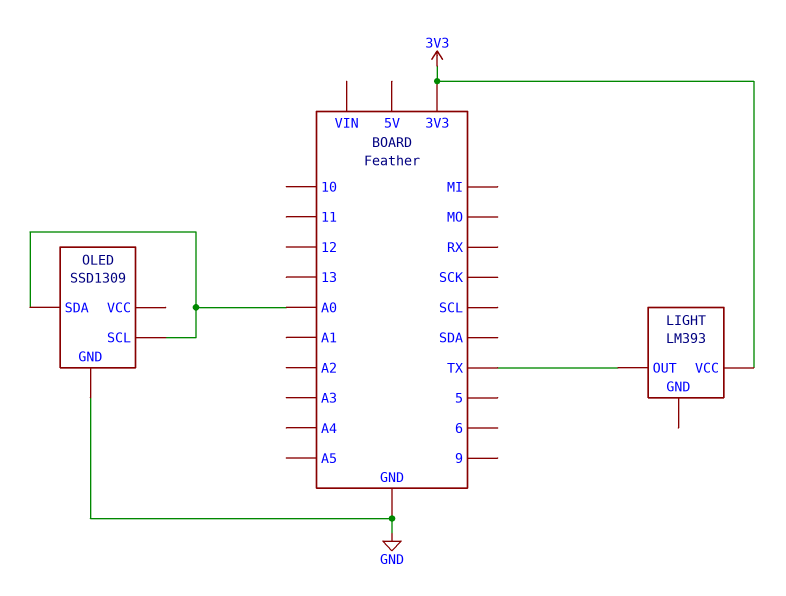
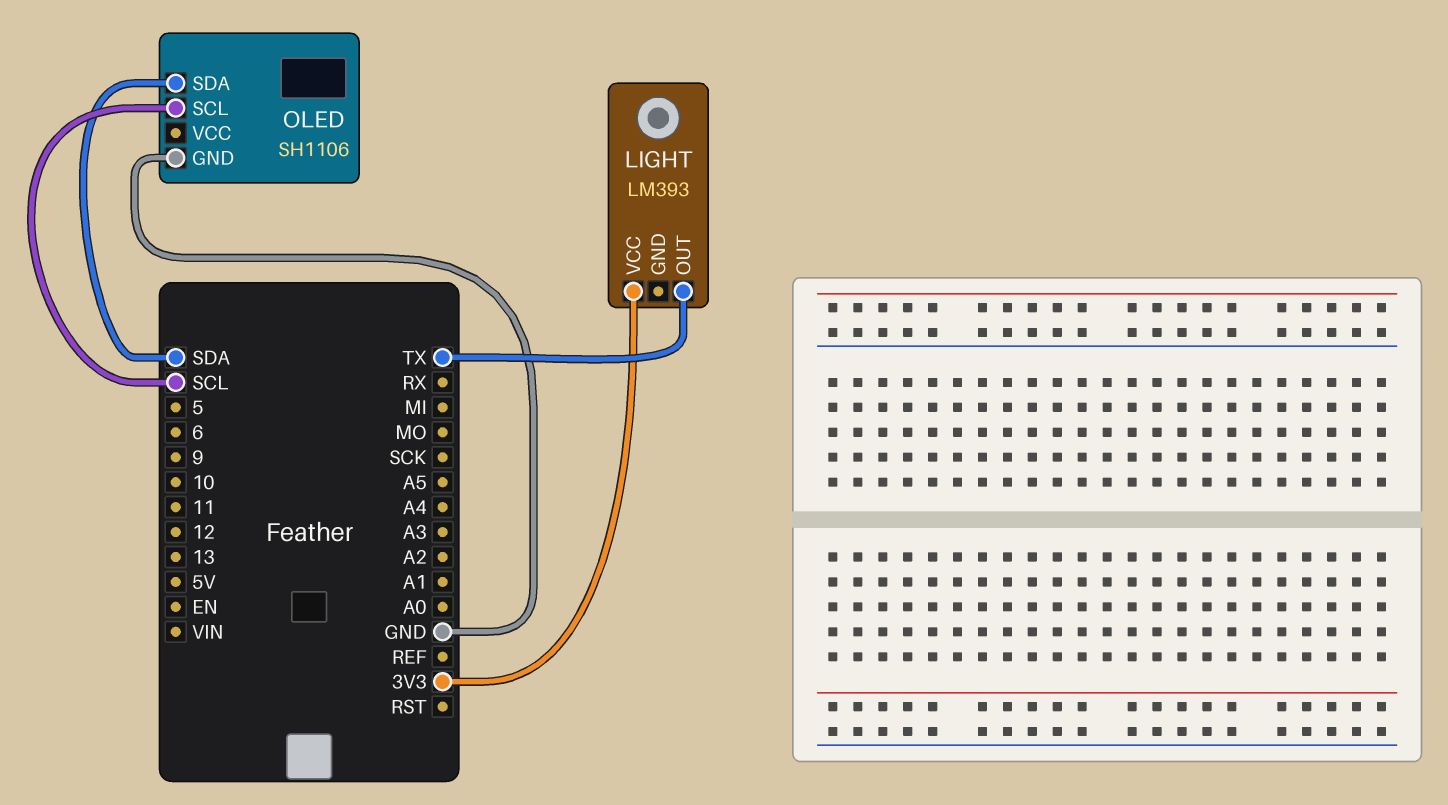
OLED: SSD1309 -> SH1106
OLED pin SCL: A0 -> SCL
OLED pin SDA: A0 -> SDA

